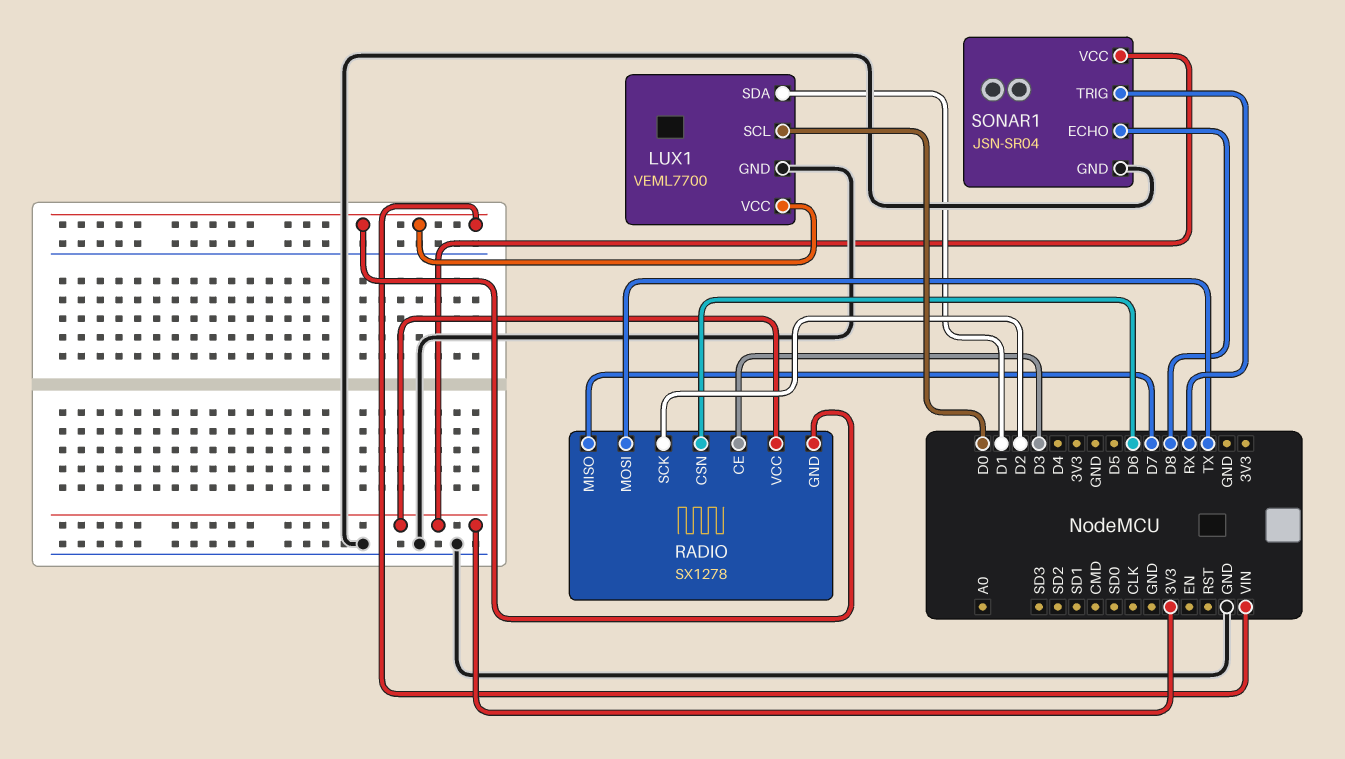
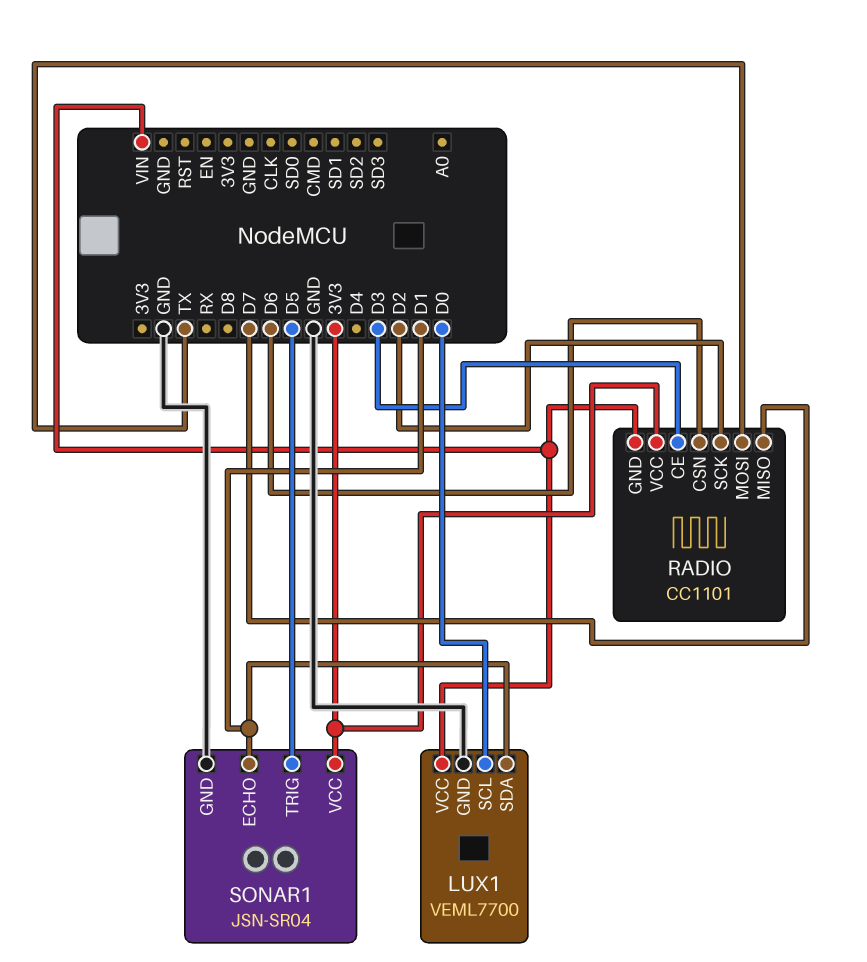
RADIO: SX1278 -> CC1101
SONAR1 pin ECHO: D8 -> D1
SONAR1 pin TRIG: RX -> D5

